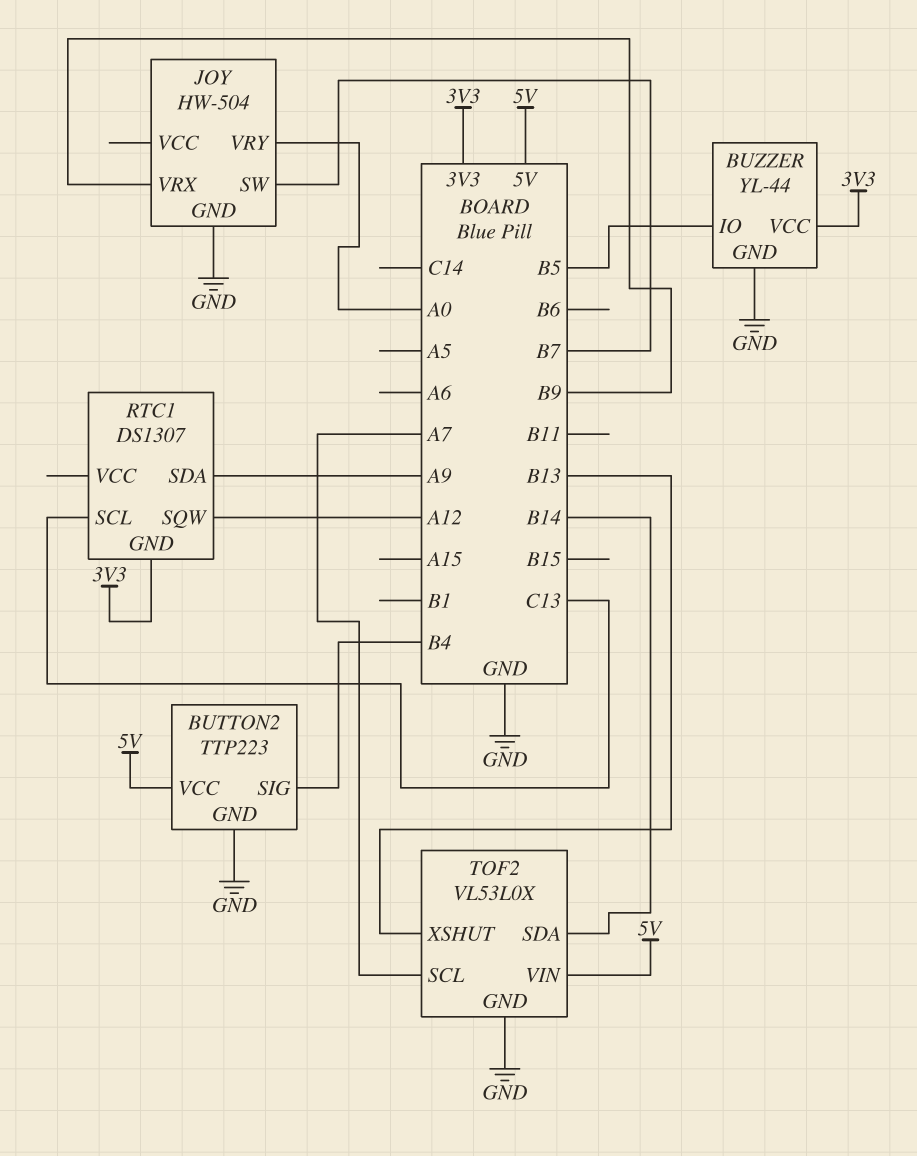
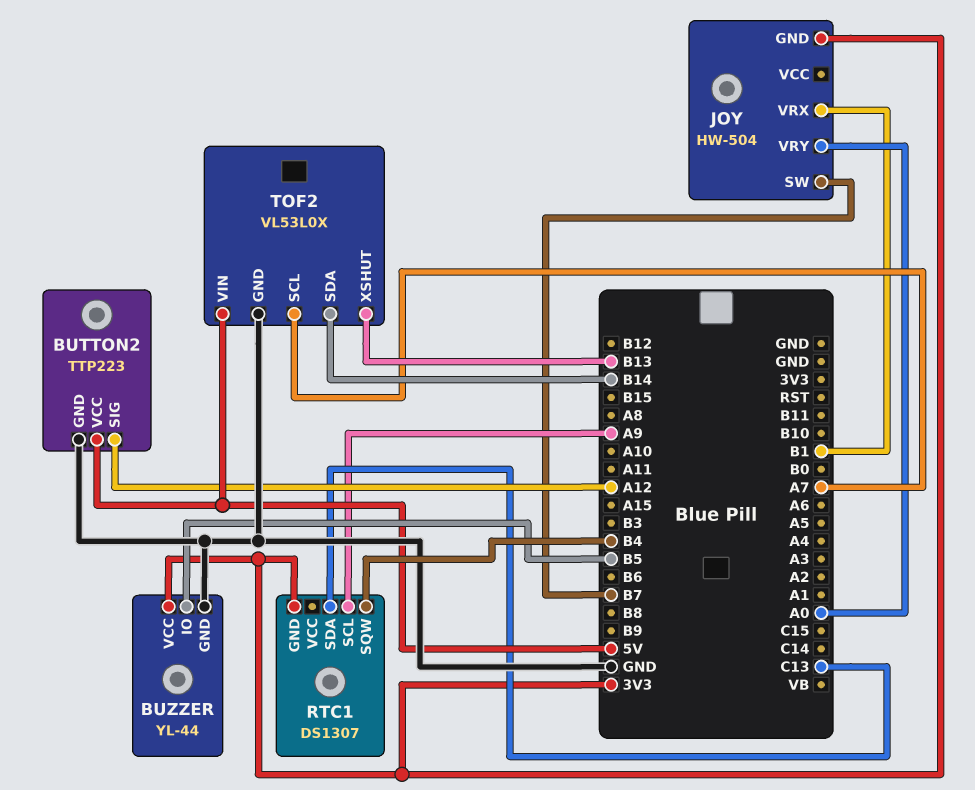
BUTTON2 pin SIG: B4 -> A12
JOY pin GND: GND -> 3V3
JOY pin VRX: B9 -> B1
RTC1 pin SCL: C13 -> A9
RTC1 pin SDA: A9 -> C13
RTC1 pin SQW: A12 -> B4

